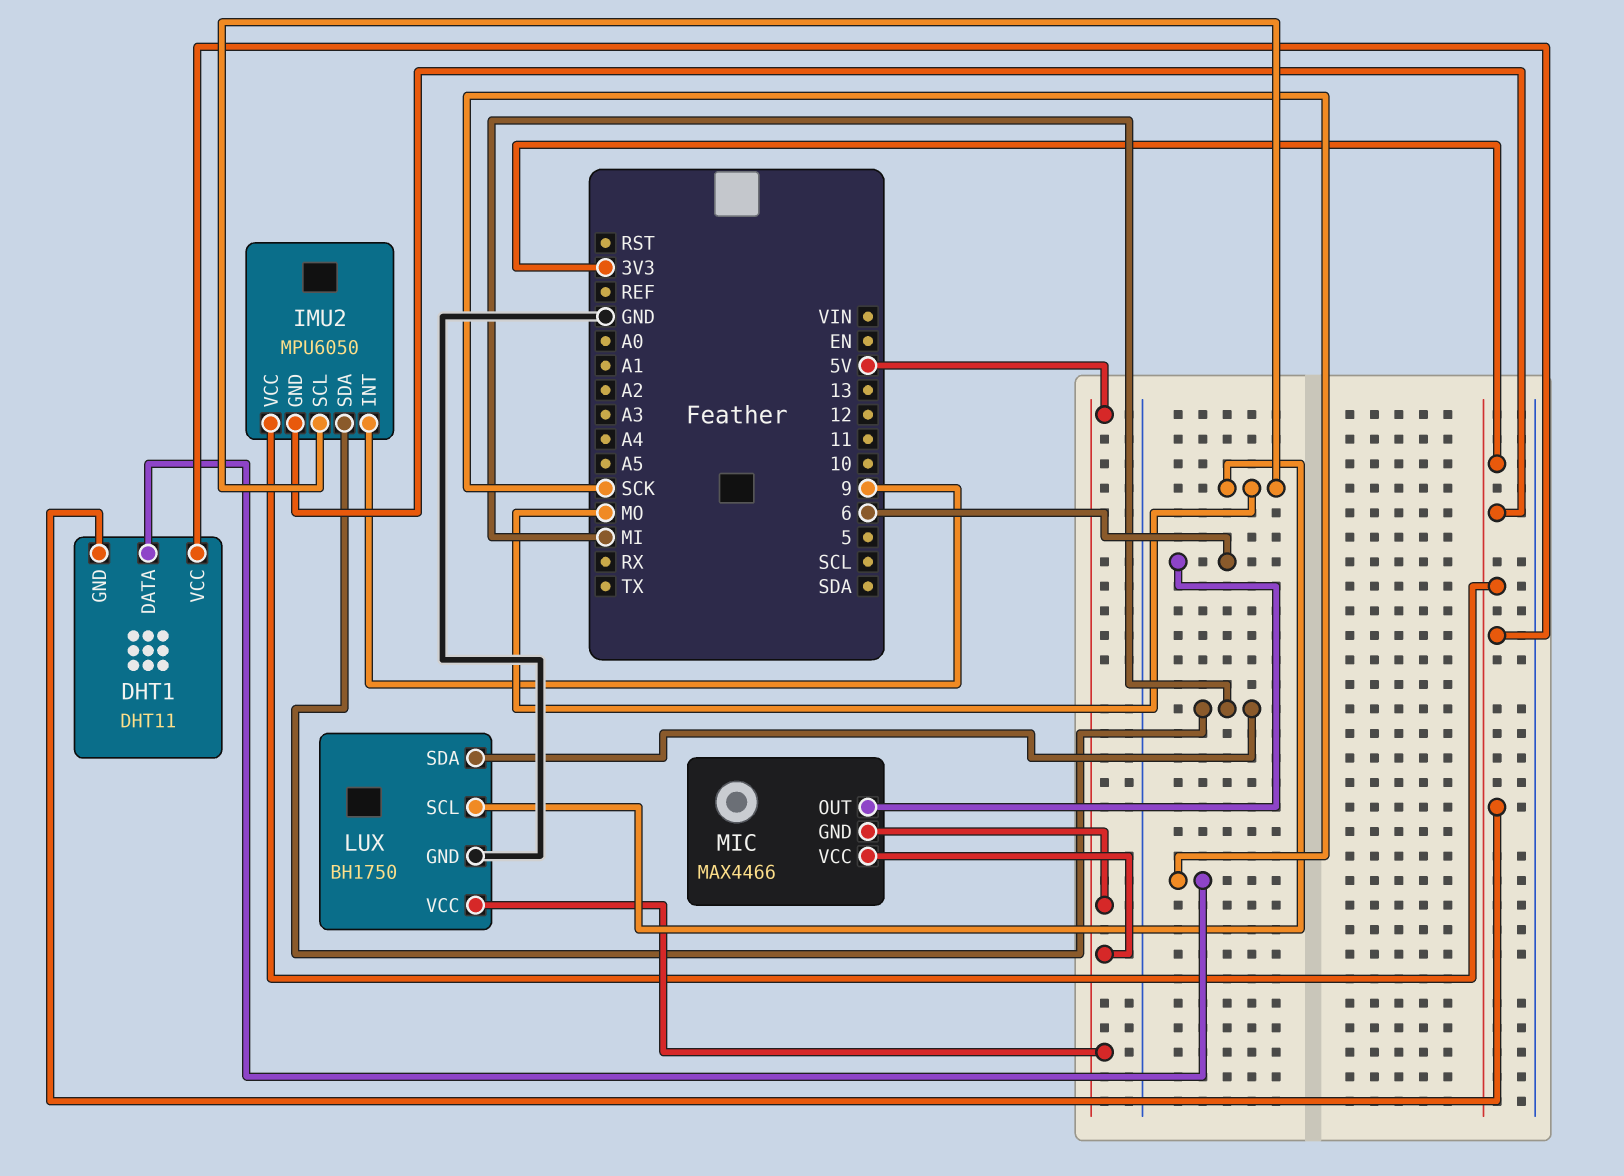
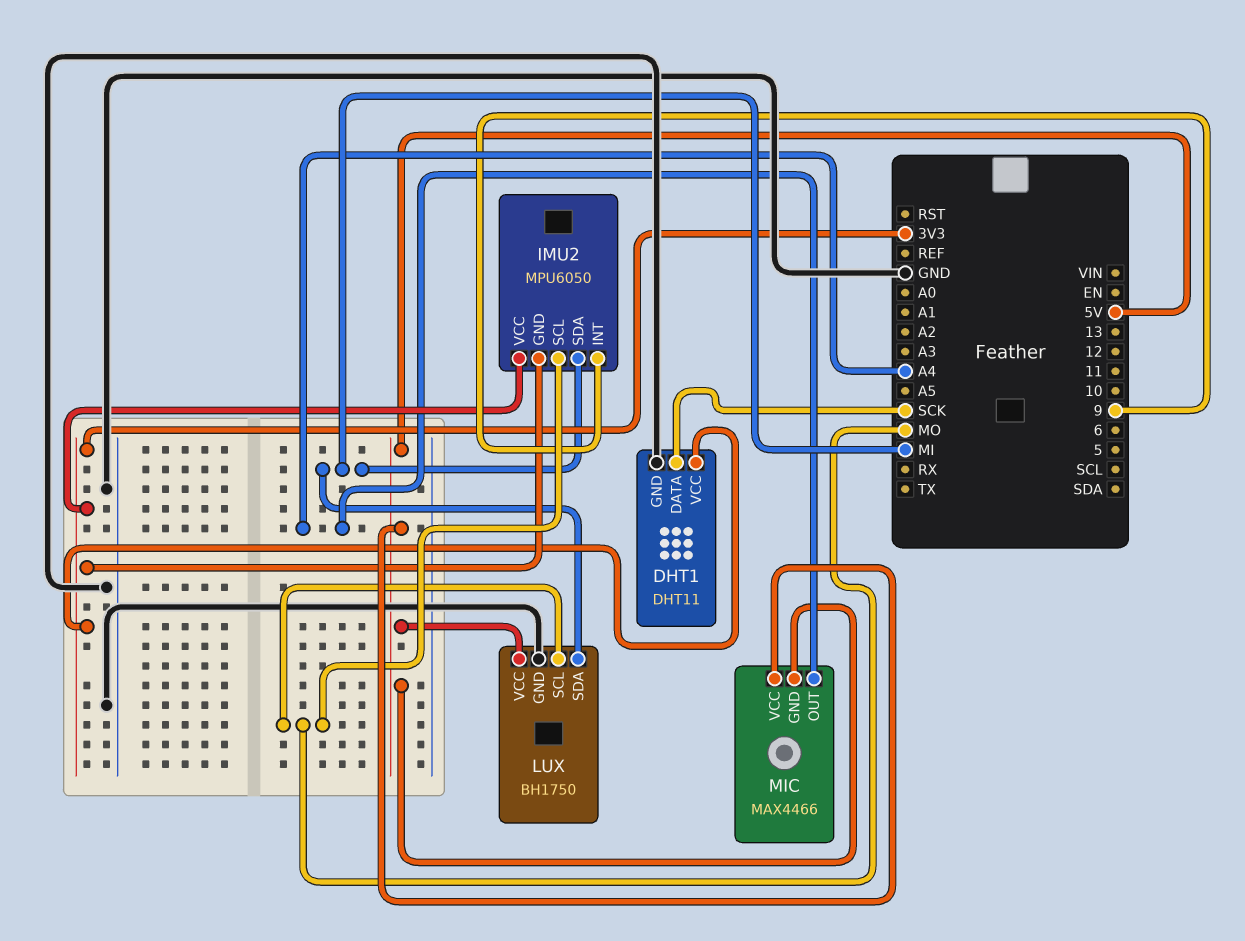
DHT1 pin GND: 3V3 -> GND
MIC pin OUT: 6 -> A4

